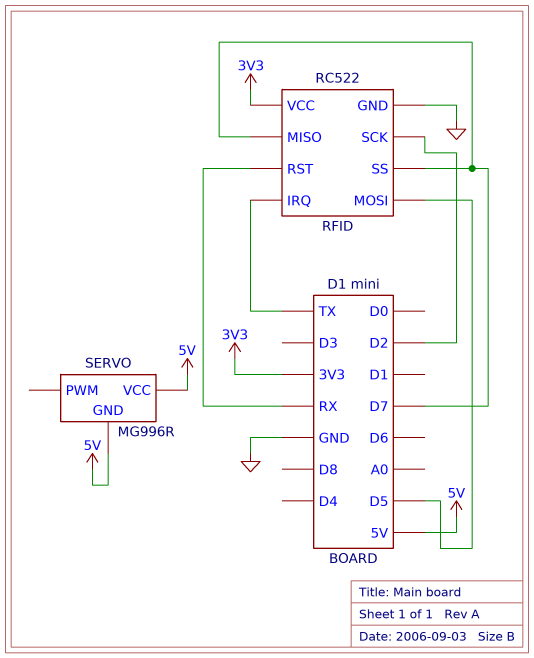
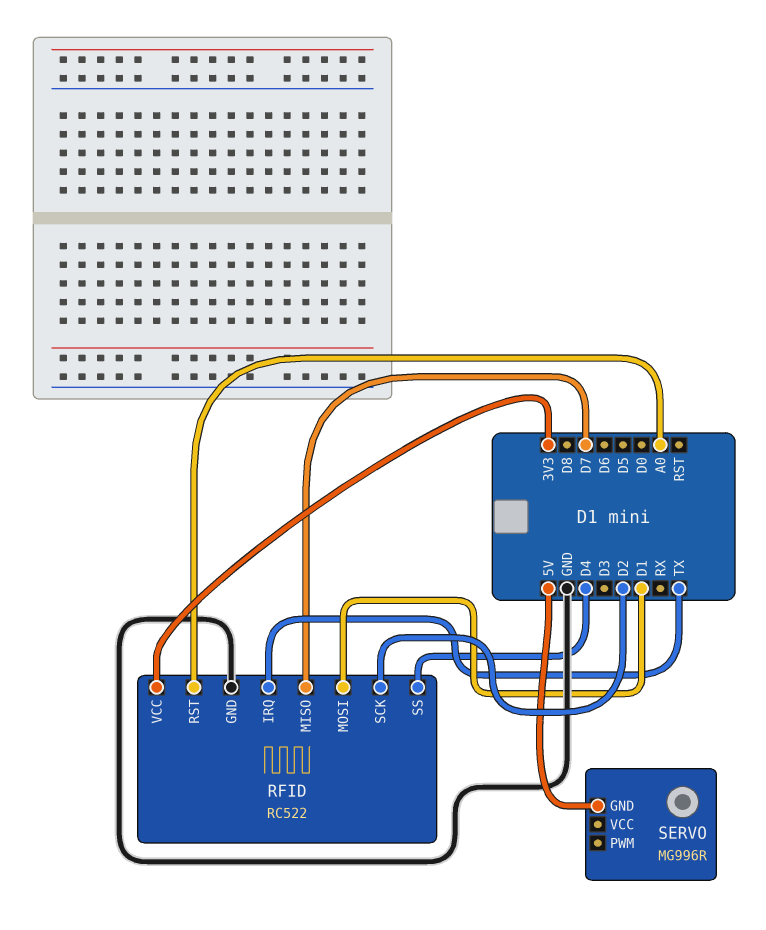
RFID pin MOSI: D5 -> D1
RFID pin RST: RX -> A0
RFID pin SS: D7 -> D4
SERVO pin VCC: 5V -> none

